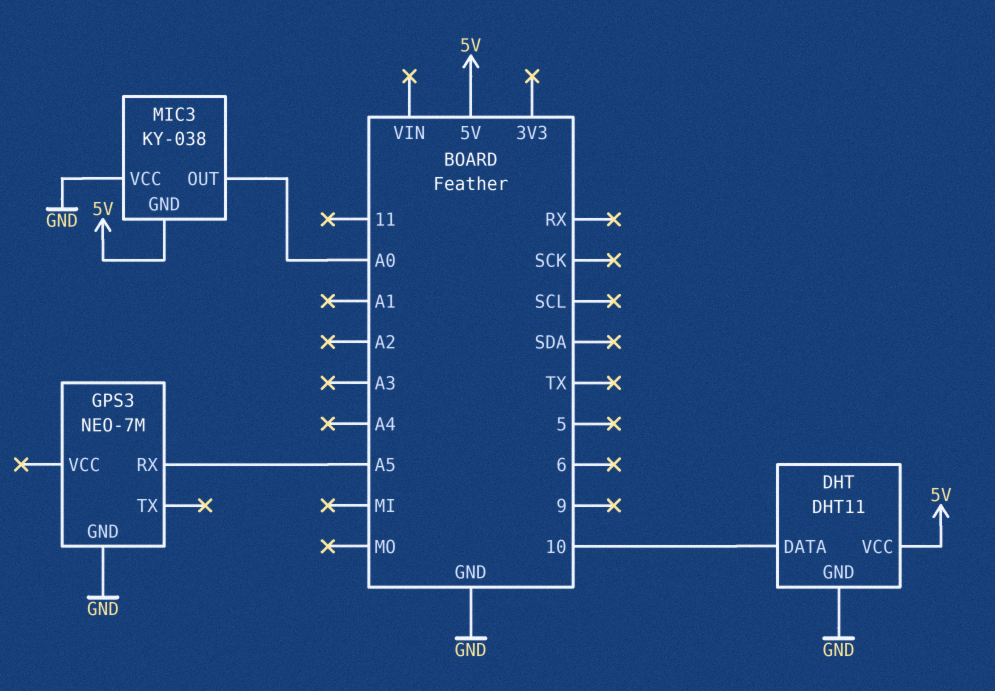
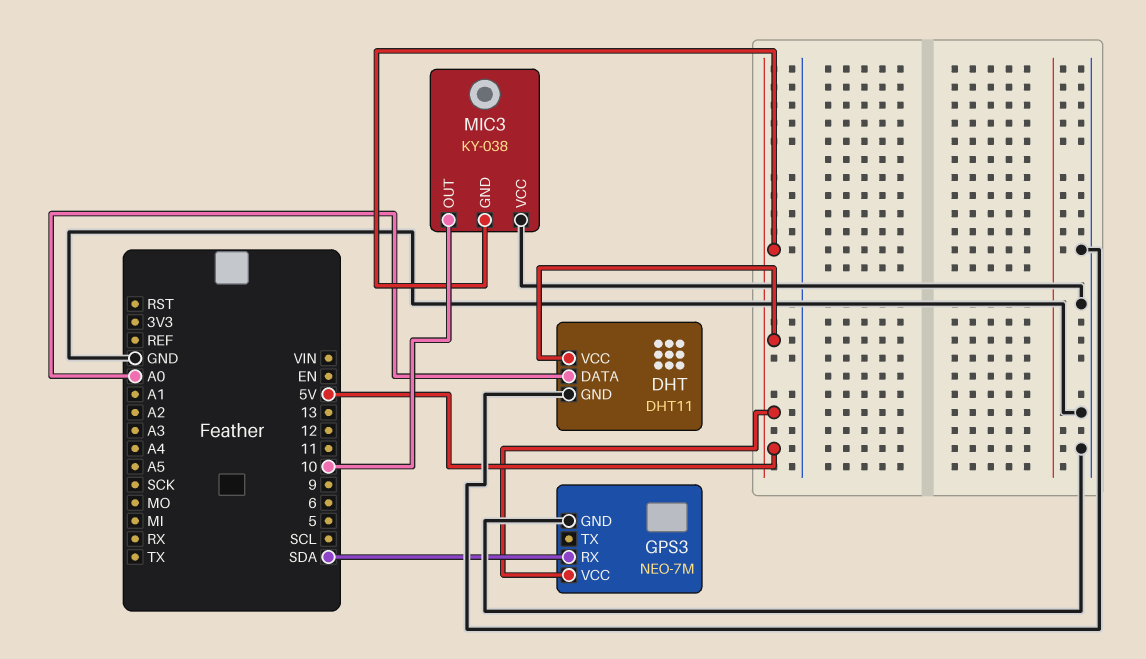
DHT pin DATA: 10 -> A0
GPS3 pin RX: A5 -> SDA
GPS3 pin VCC: none -> 5V
MIC3 pin OUT: A0 -> 10

